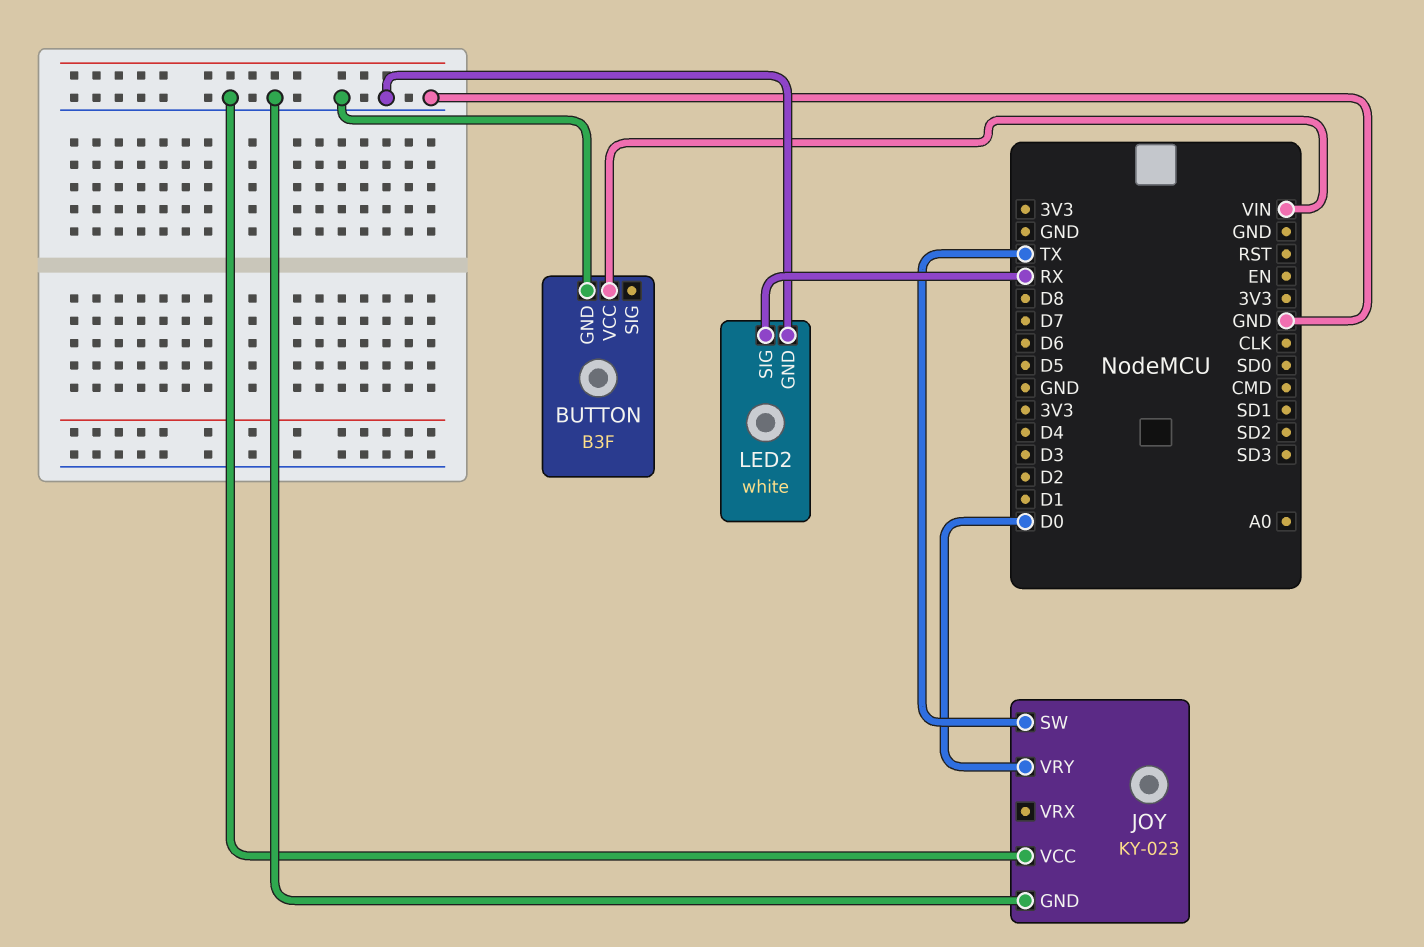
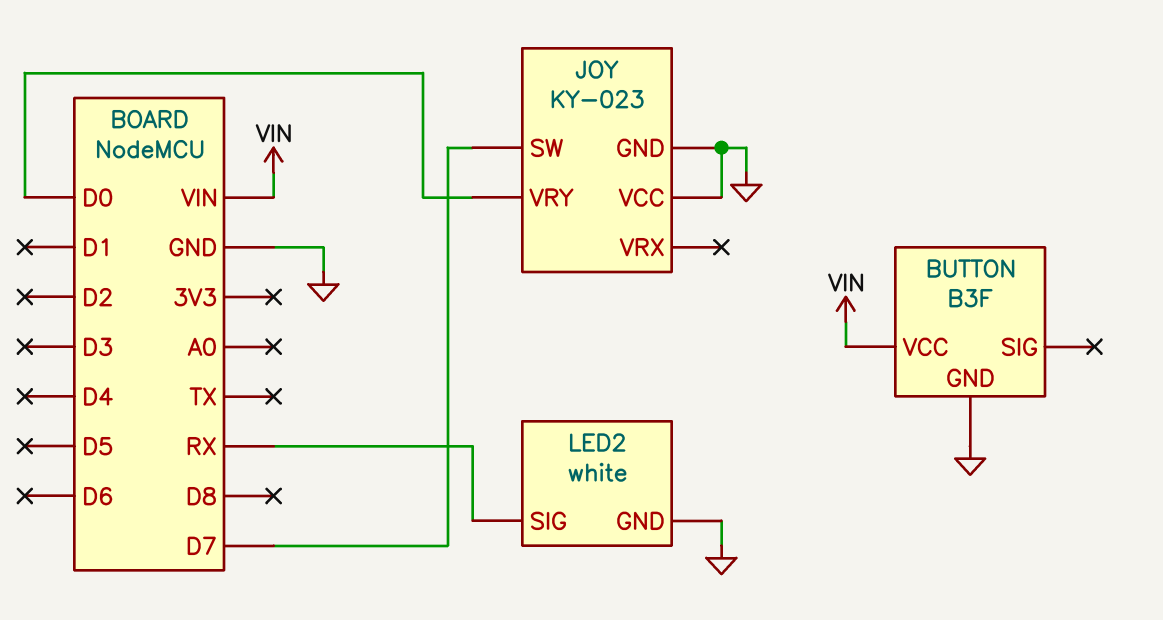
JOY pin SW: TX -> D7

